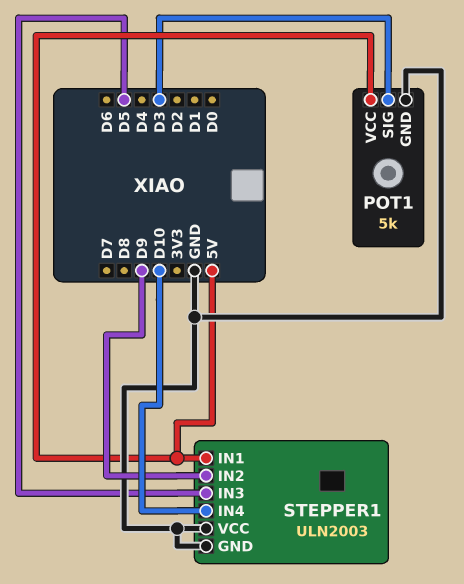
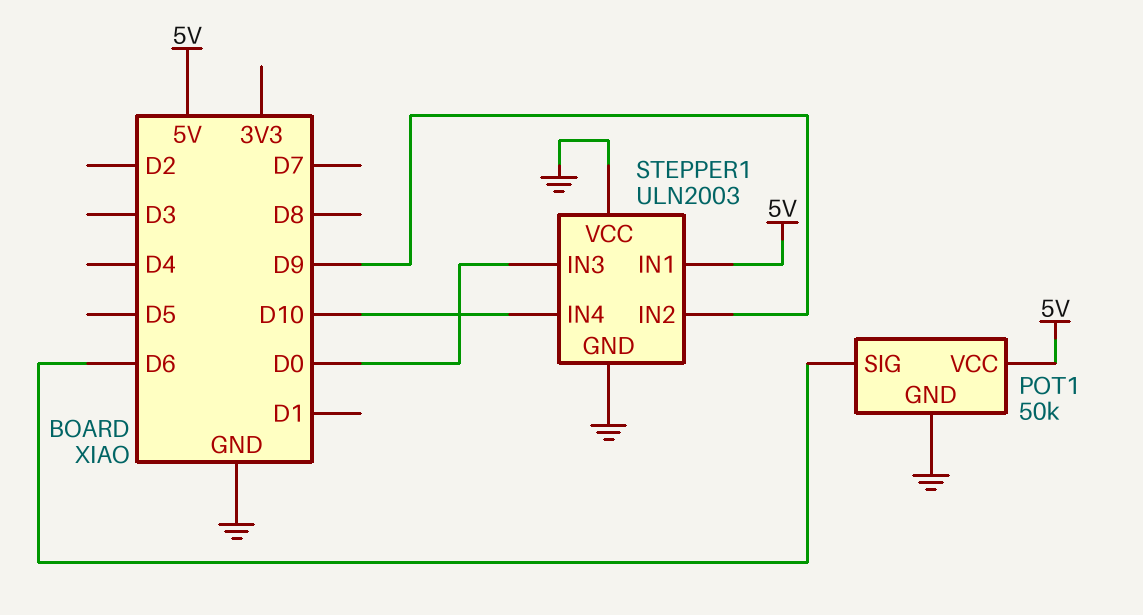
POT1: 5k -> 50k
POT1 pin SIG: D3 -> D6
STEPPER1 pin IN3: D5 -> D0

